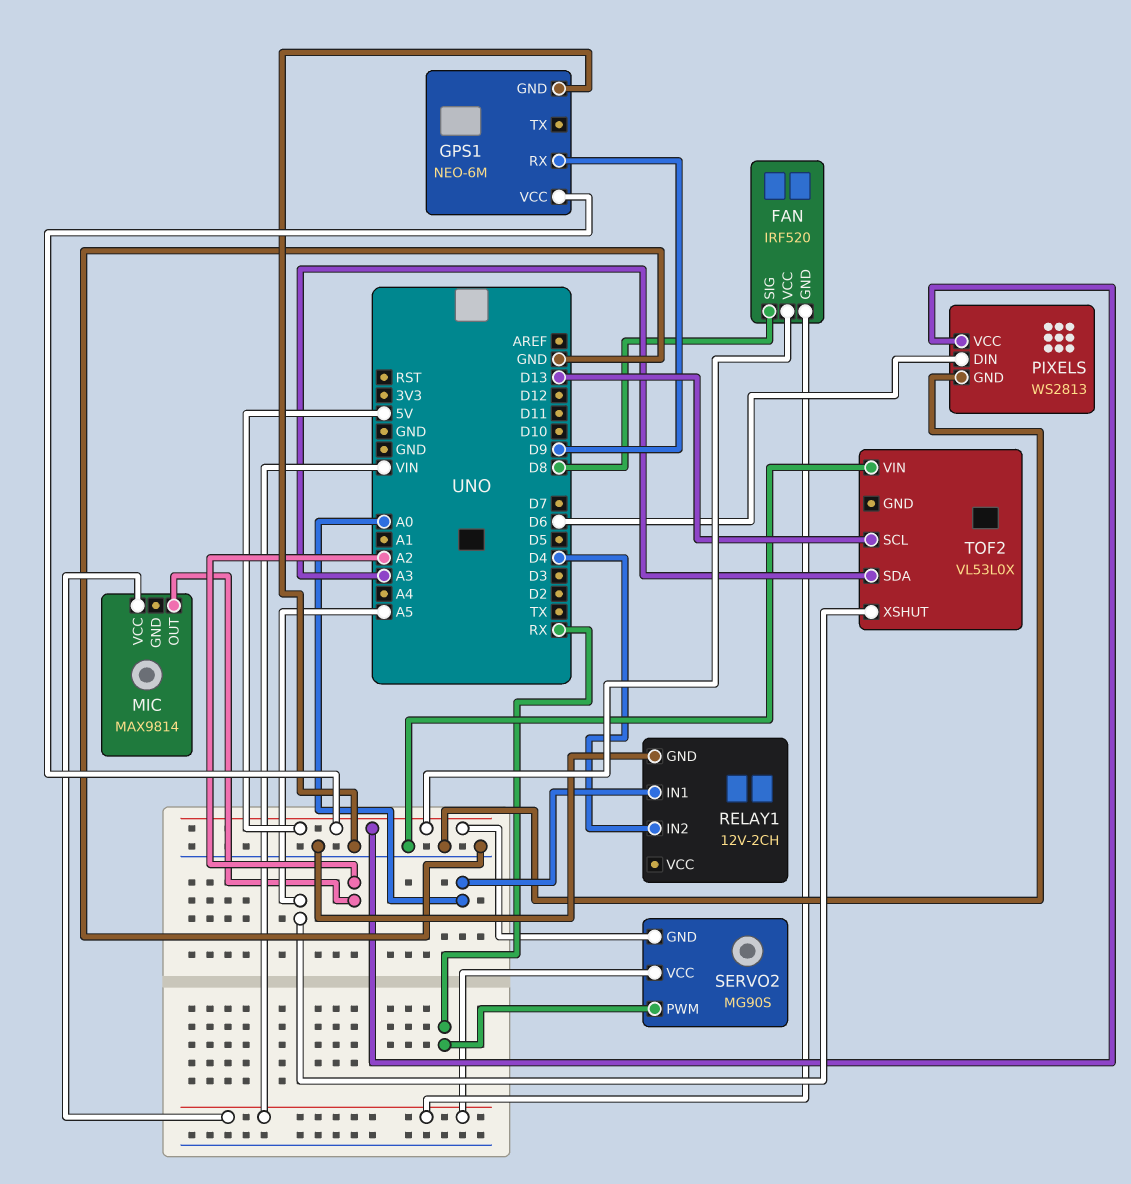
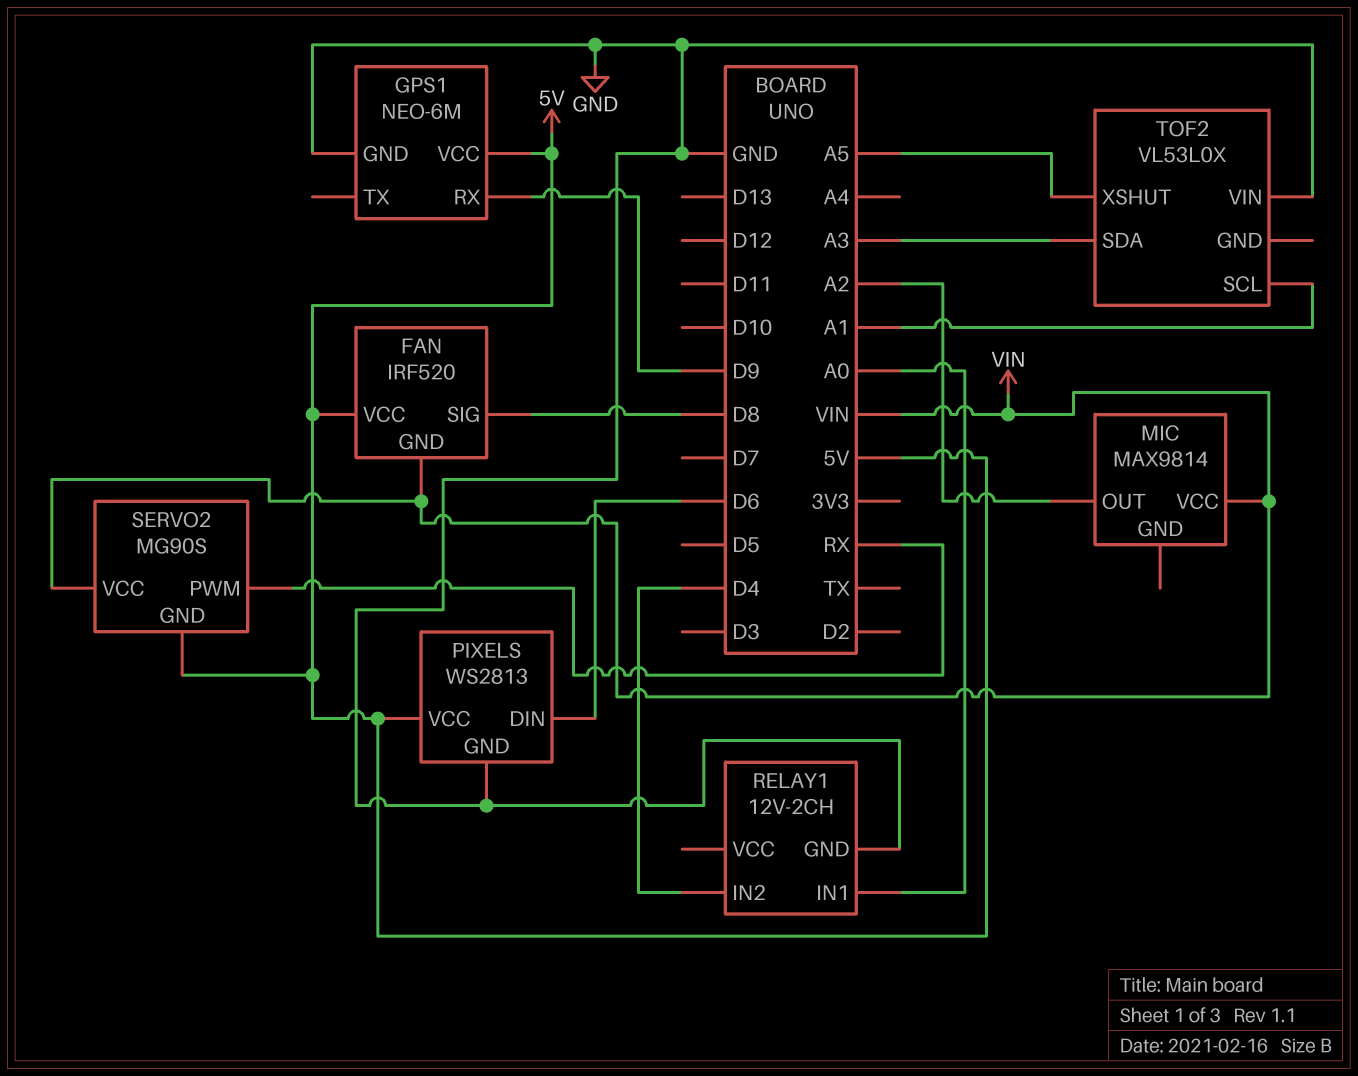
TOF2 pin SCL: D13 -> A1

